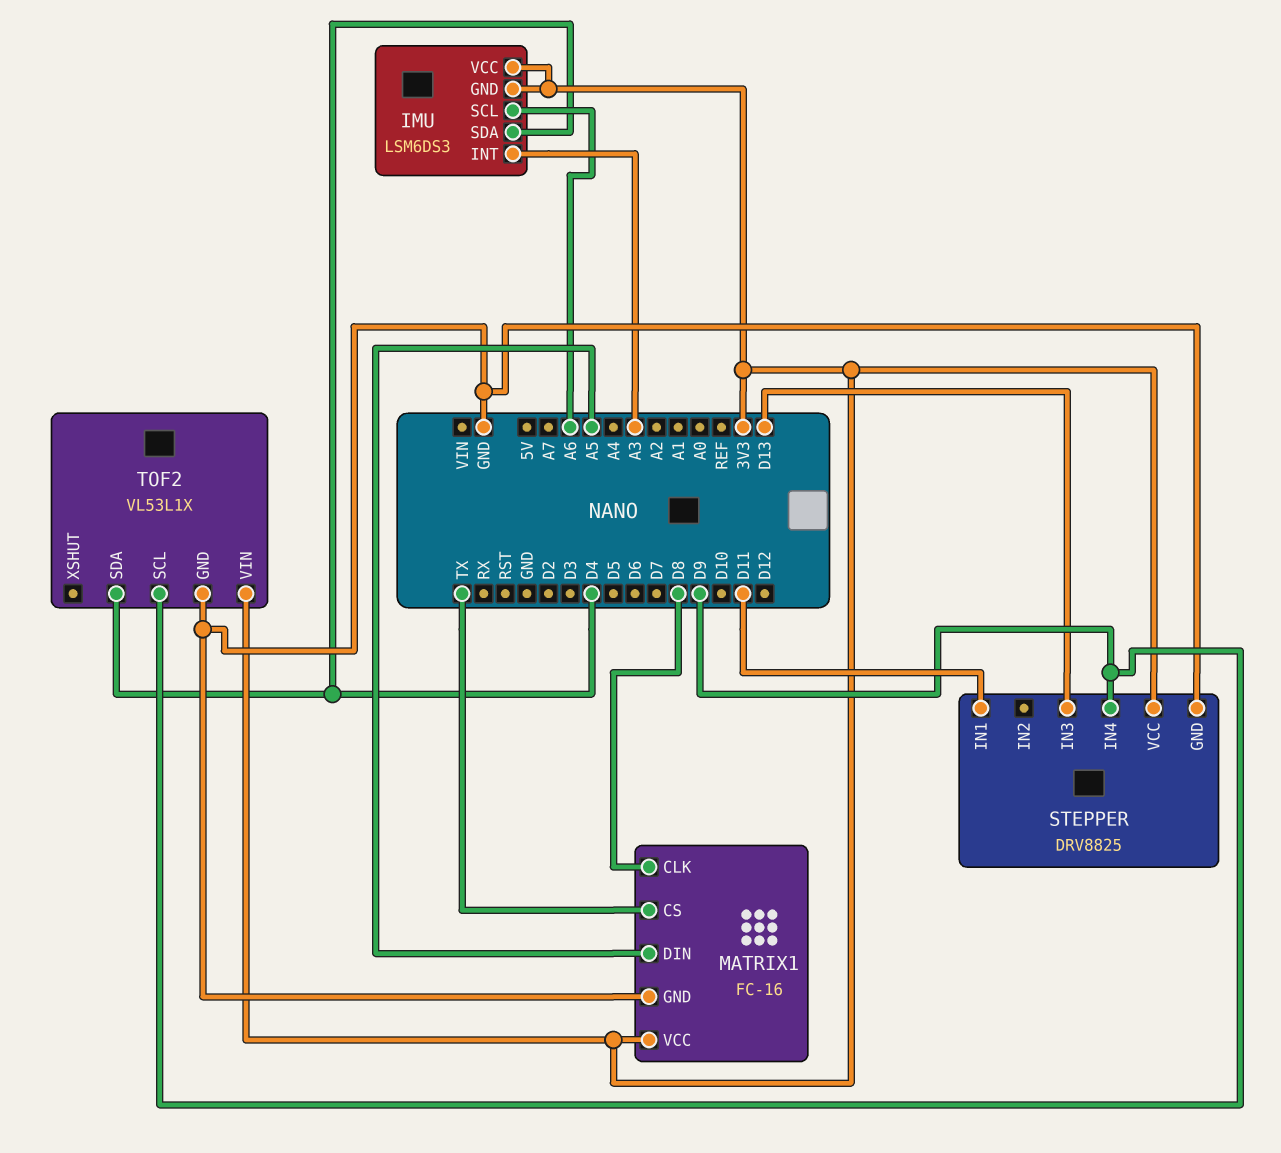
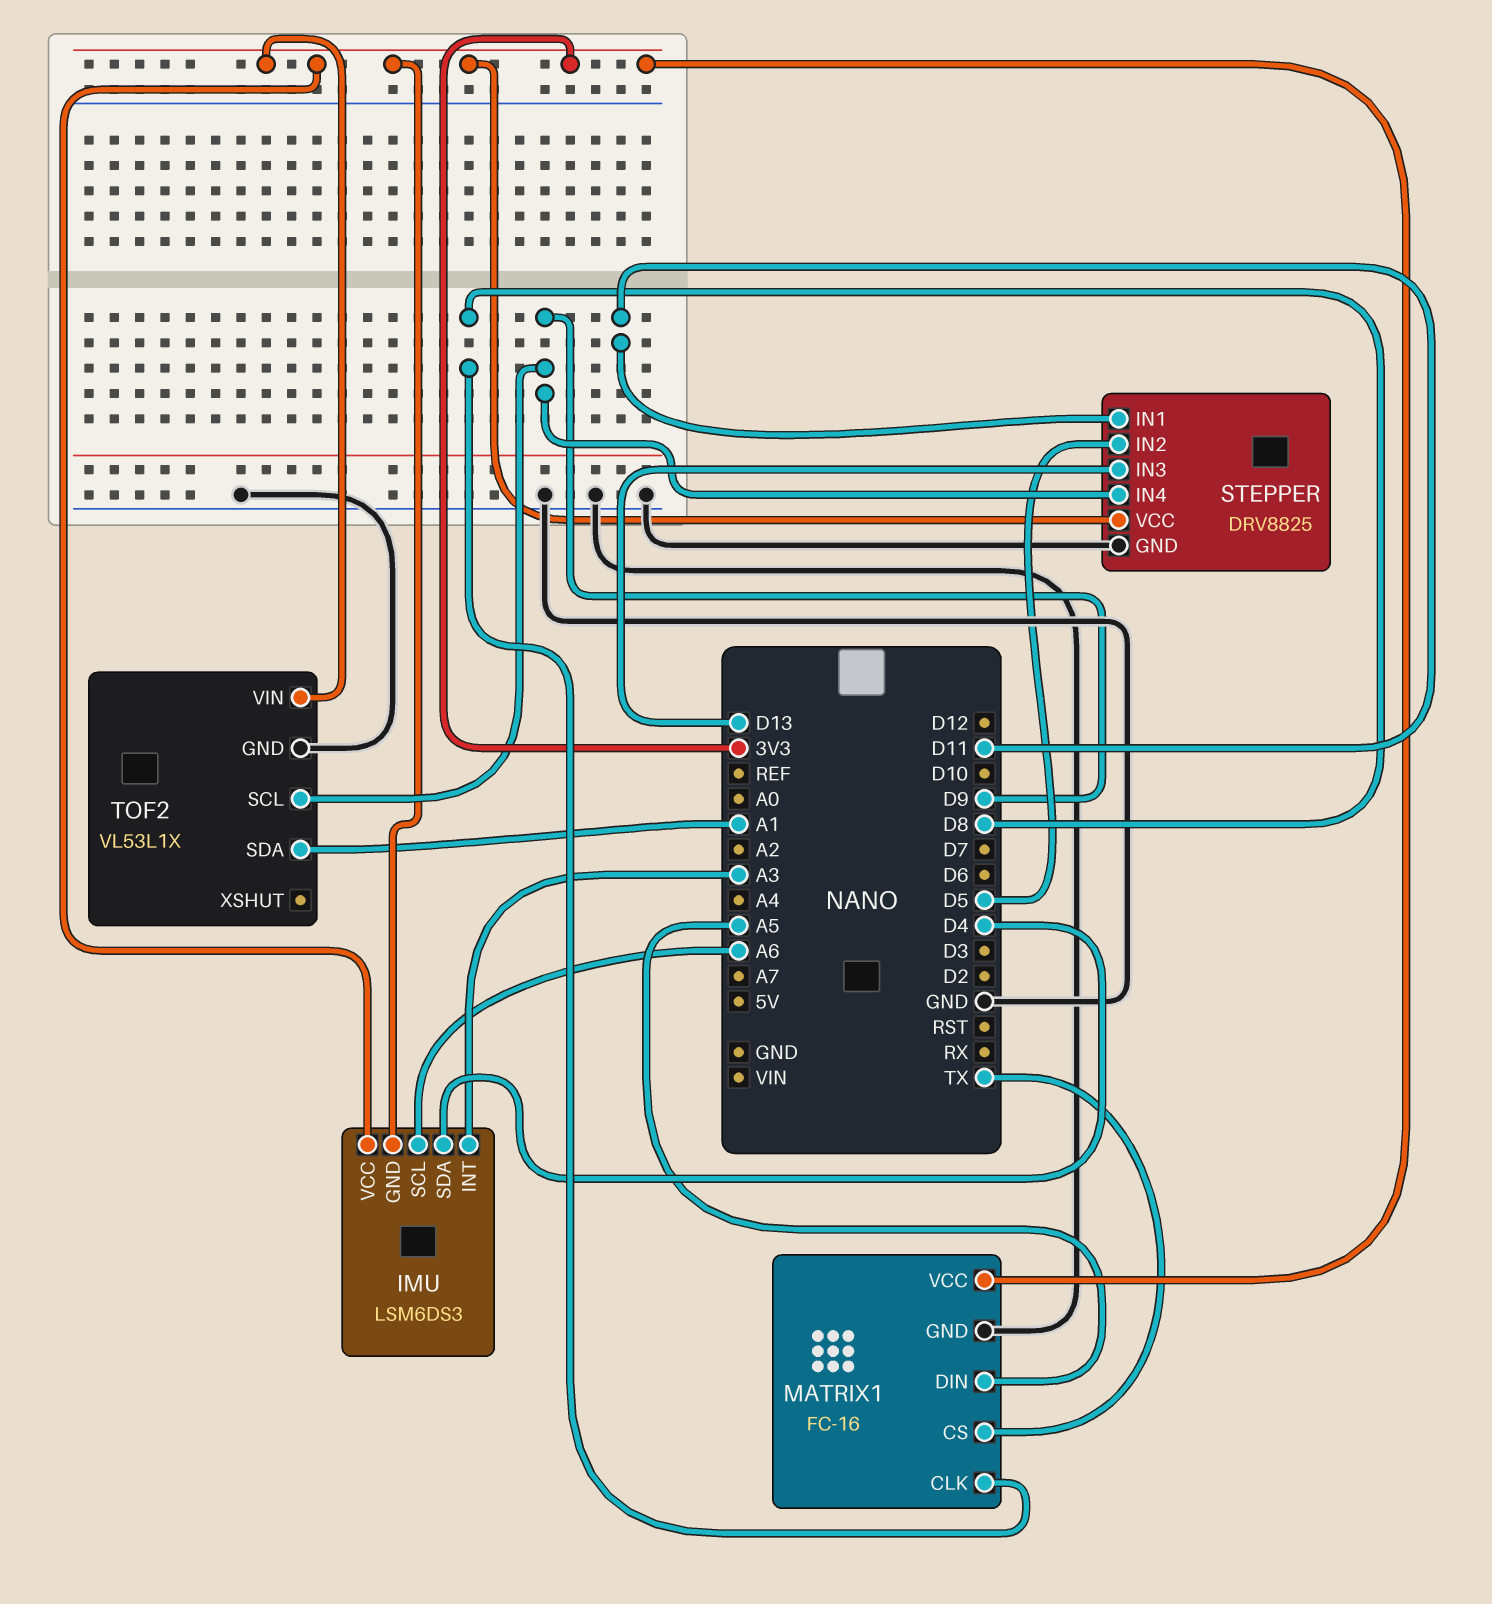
STEPPER pin IN2: none -> D5
TOF2 pin SDA: D4 -> A1

